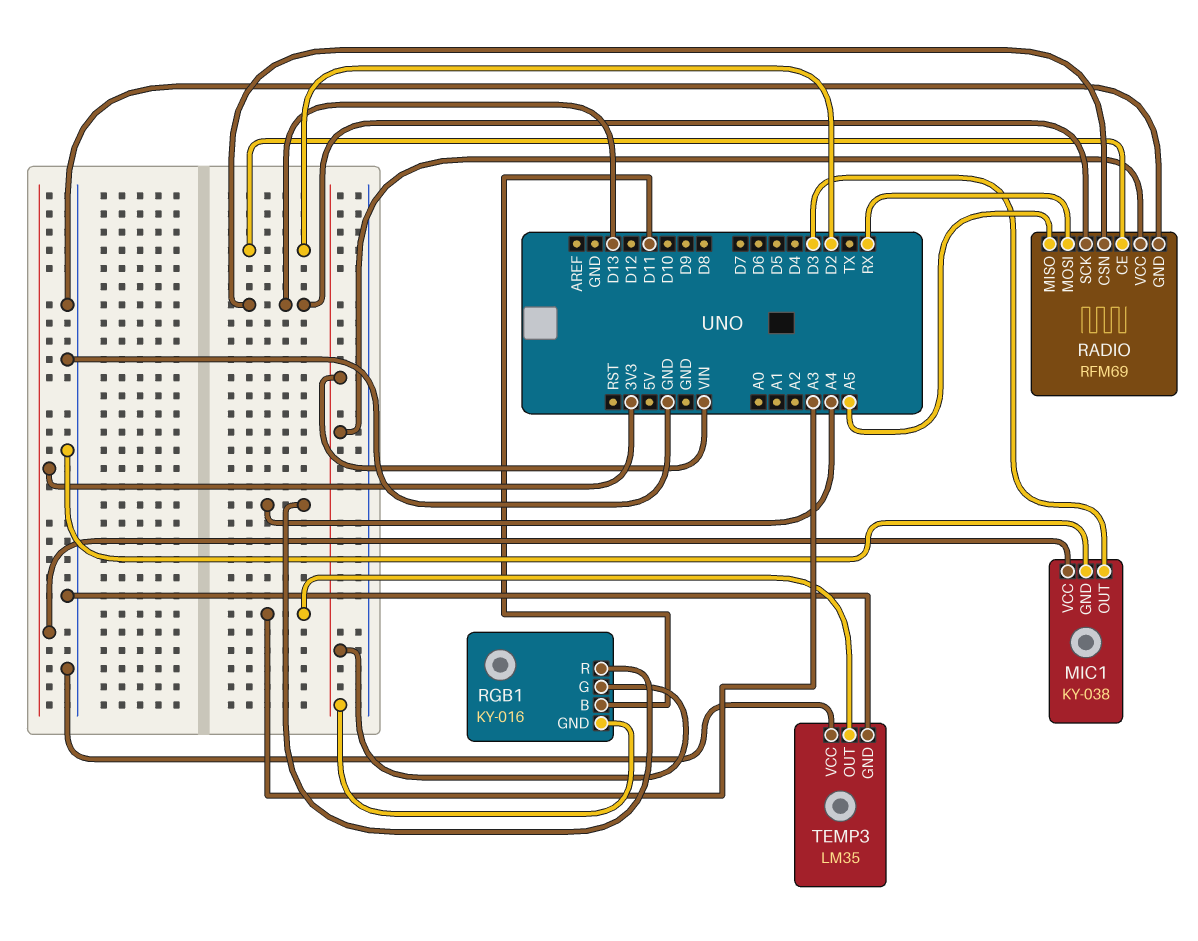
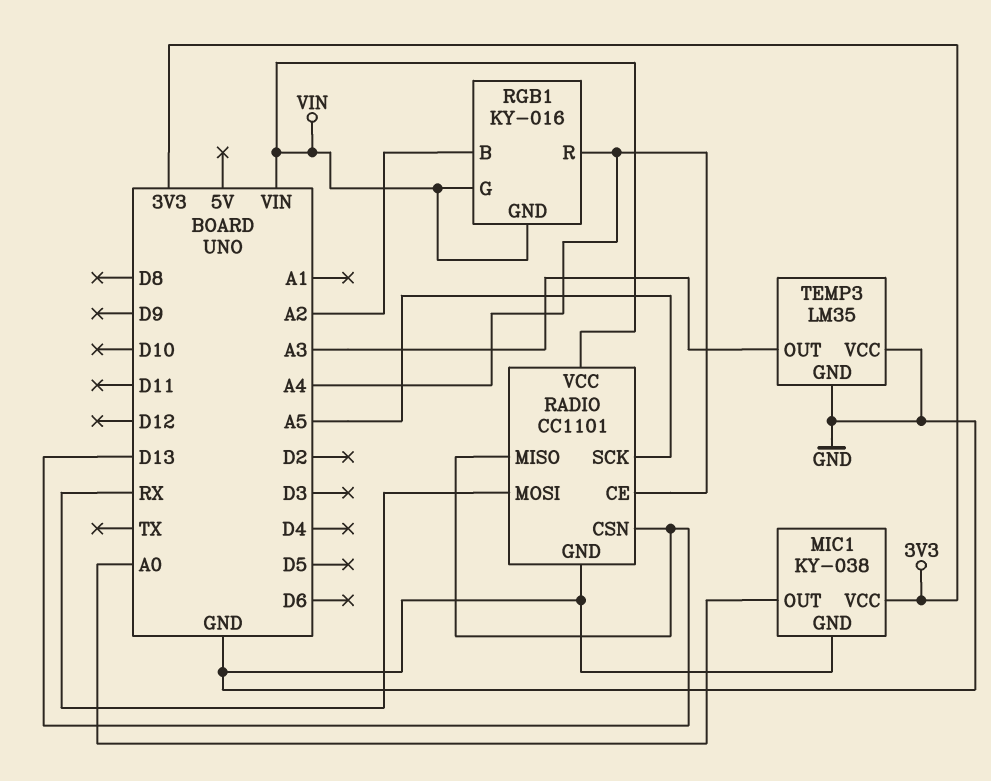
MIC1 pin OUT: D3 -> A0
RADIO: RFM69 -> CC1101
RADIO pin CE: D2 -> A4
RADIO pin MISO: A5 -> D13
RADIO pin SCK: D13 -> A5
RGB1 pin B: D11 -> A2

